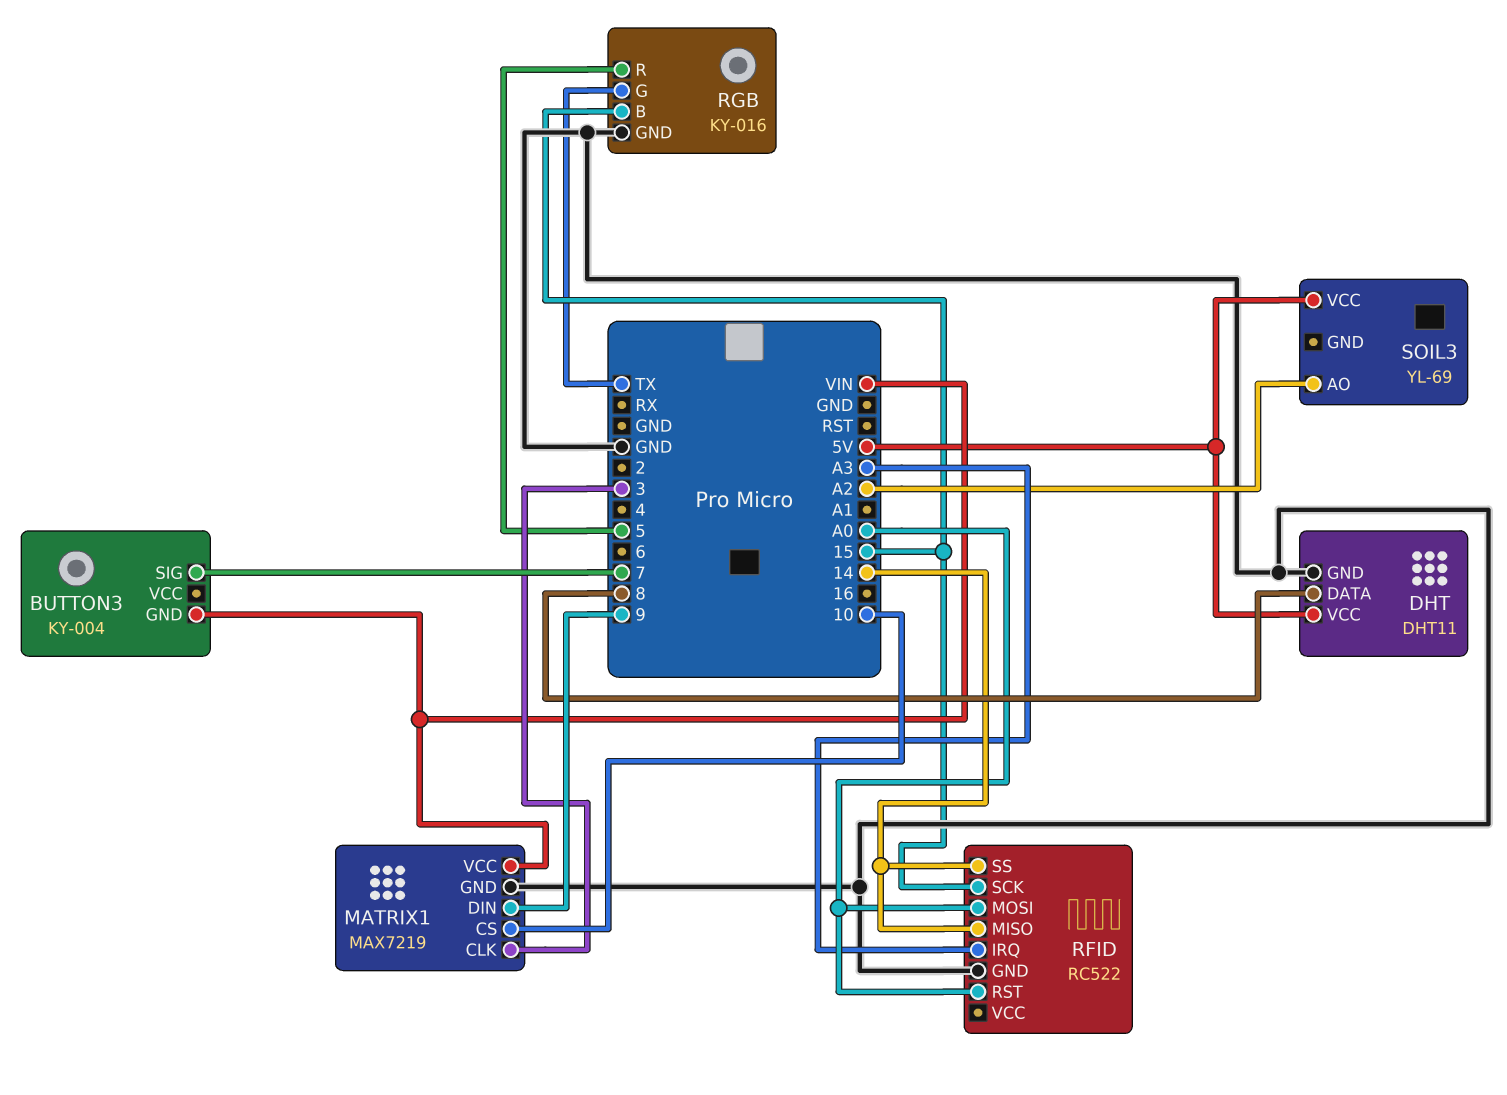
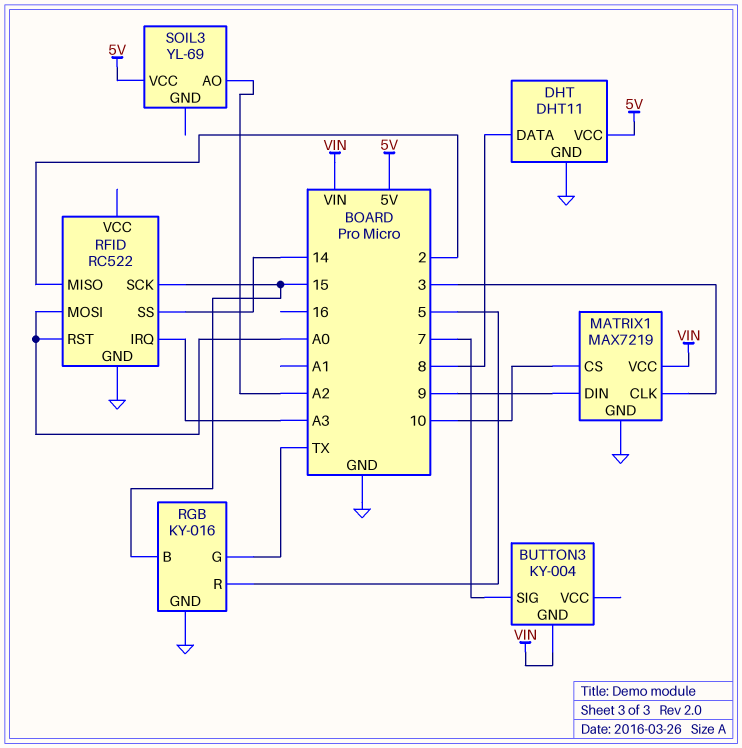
RFID pin MISO: 14 -> 2

